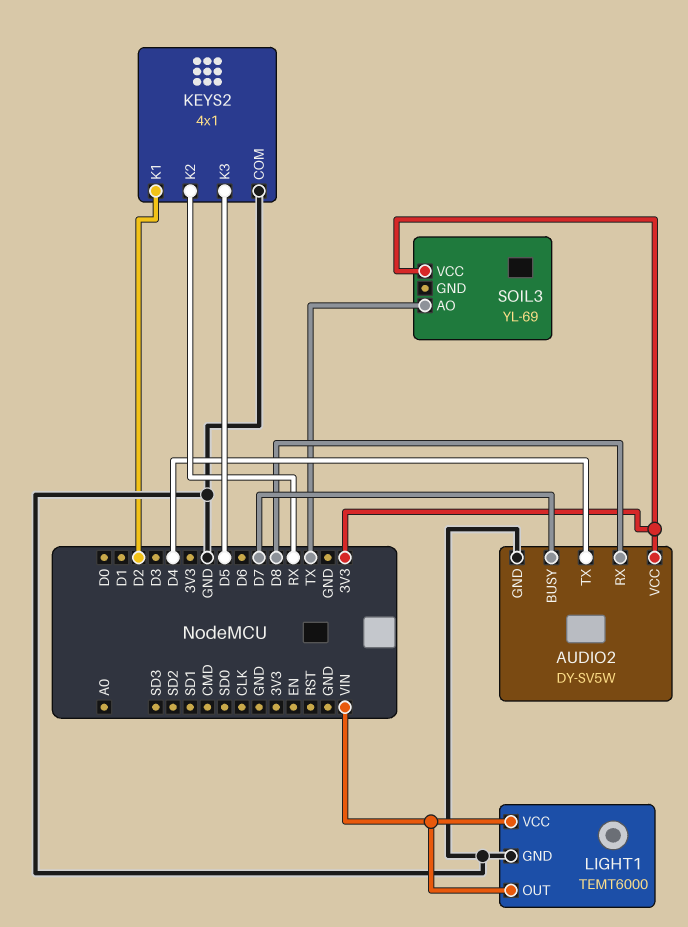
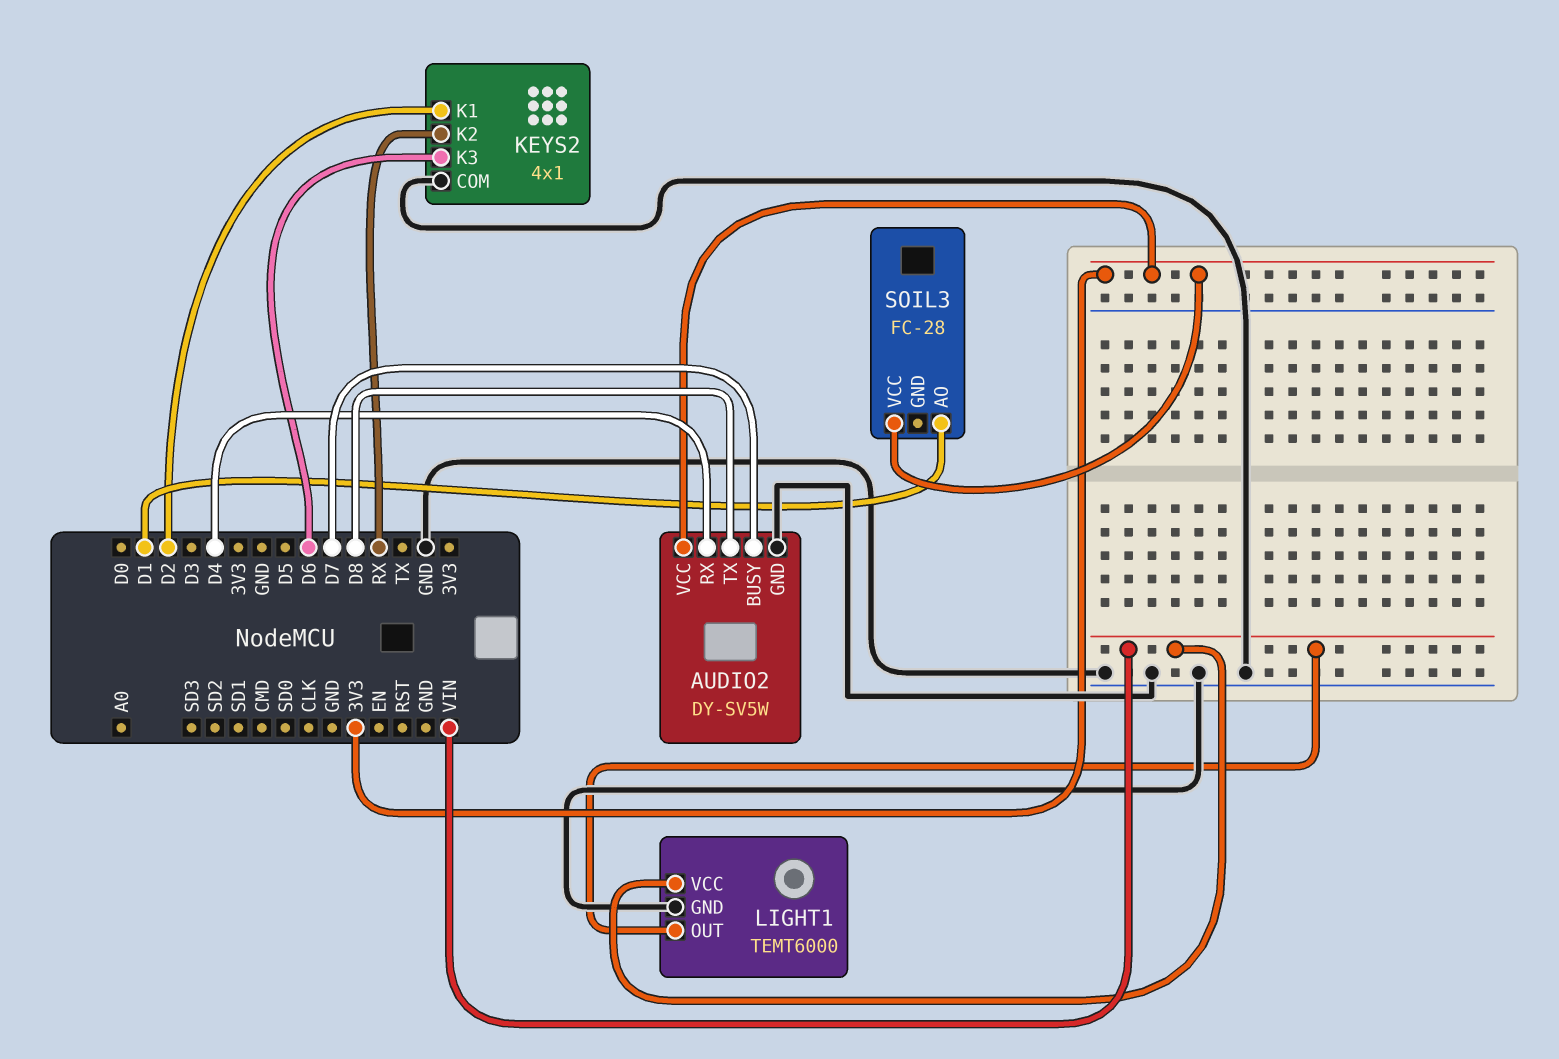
AUDIO2 pin RX: D8 -> D4
AUDIO2 pin TX: D4 -> D8
KEYS2 pin K3: D5 -> D6
SOIL3: YL-69 -> FC-28
SOIL3 pin AO: TX -> D1

